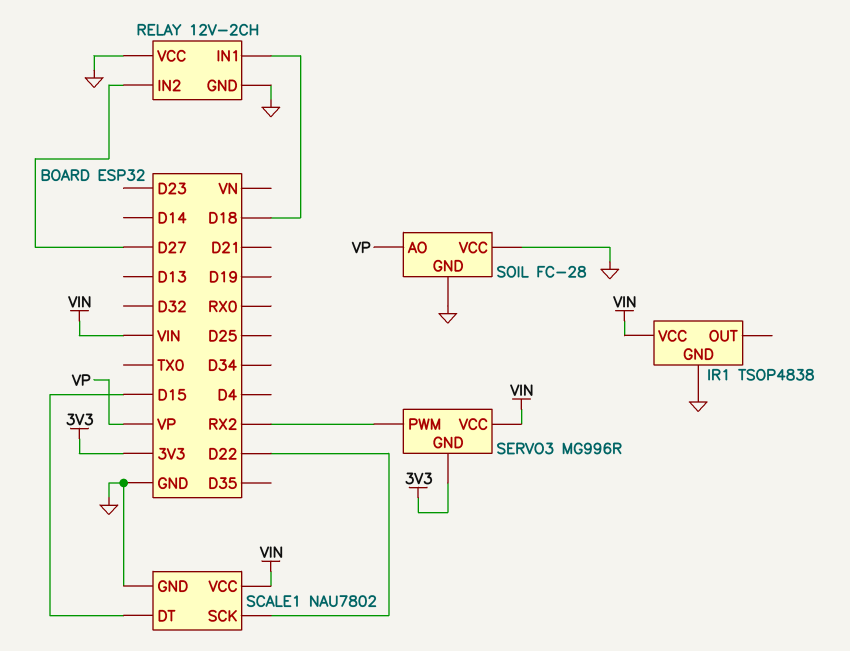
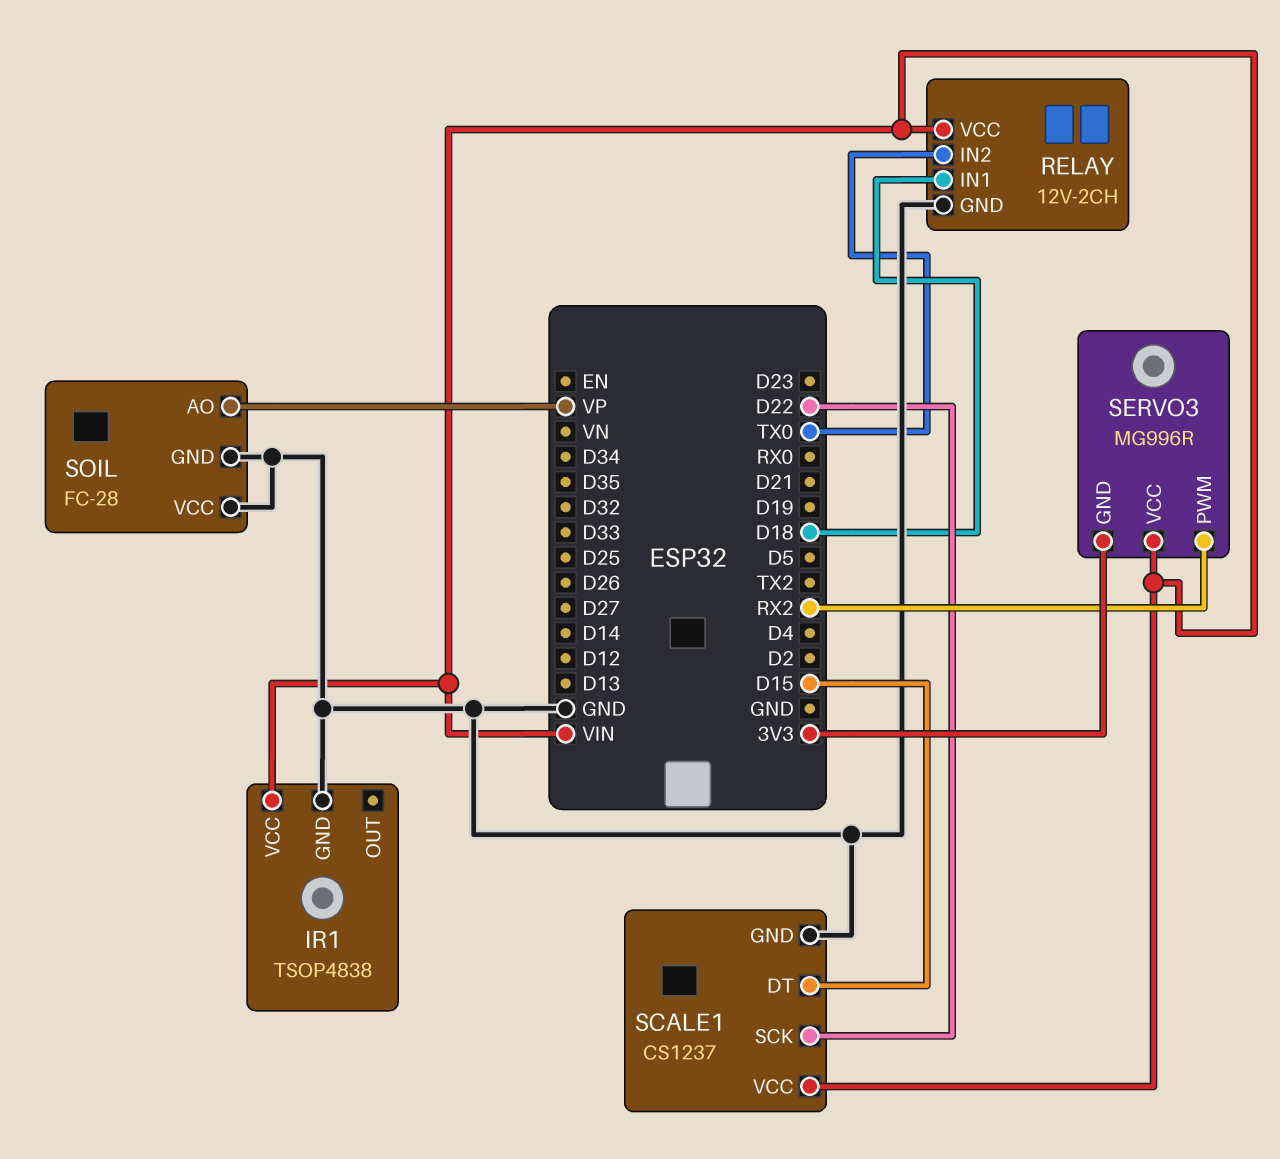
RELAY pin IN2: D27 -> TX0
RELAY pin VCC: GND -> VIN
SCALE1: NAU7802 -> CS1237

